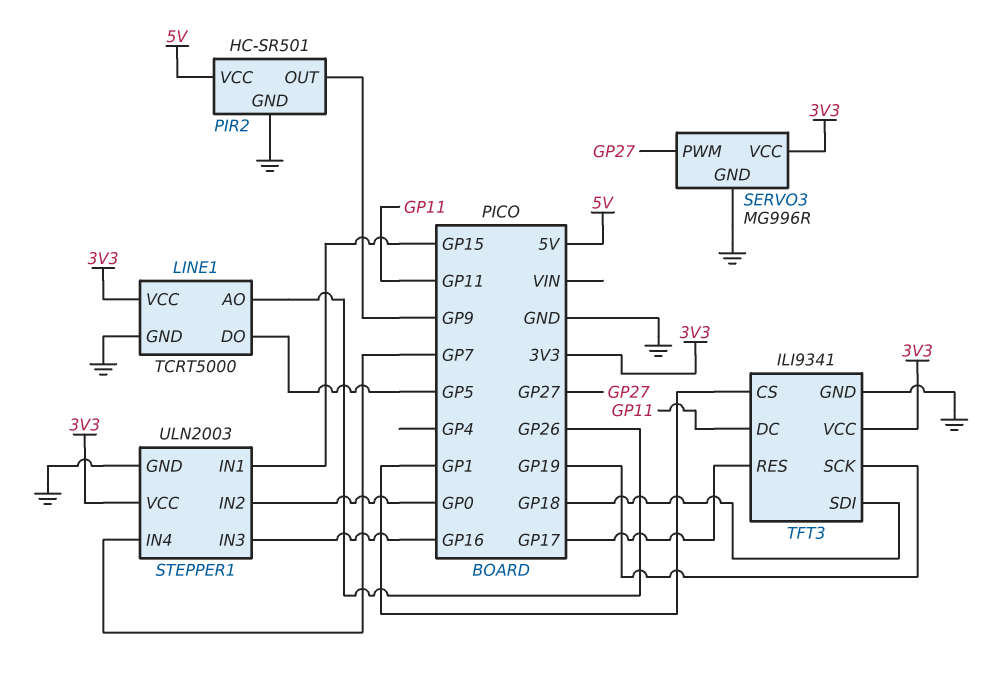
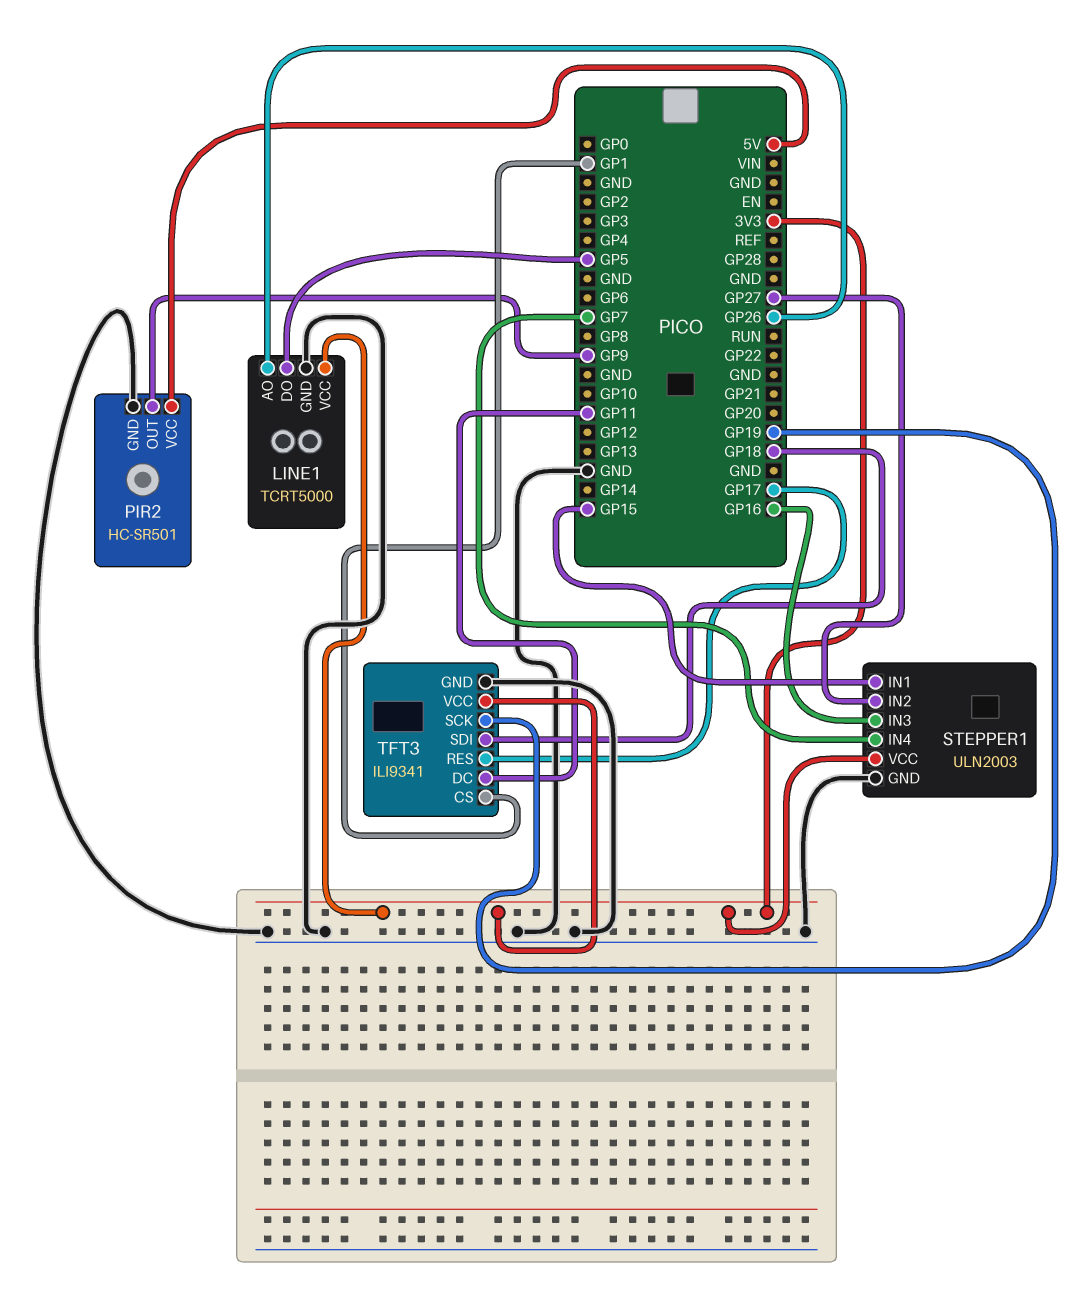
SERVO3: MG996R -> none
SERVO3 pin GND: GND -> none
SERVO3 pin PWM: GP27 -> none
SERVO3 pin VCC: 3V3 -> none
STEPPER1 pin IN2: GP0 -> GP27

